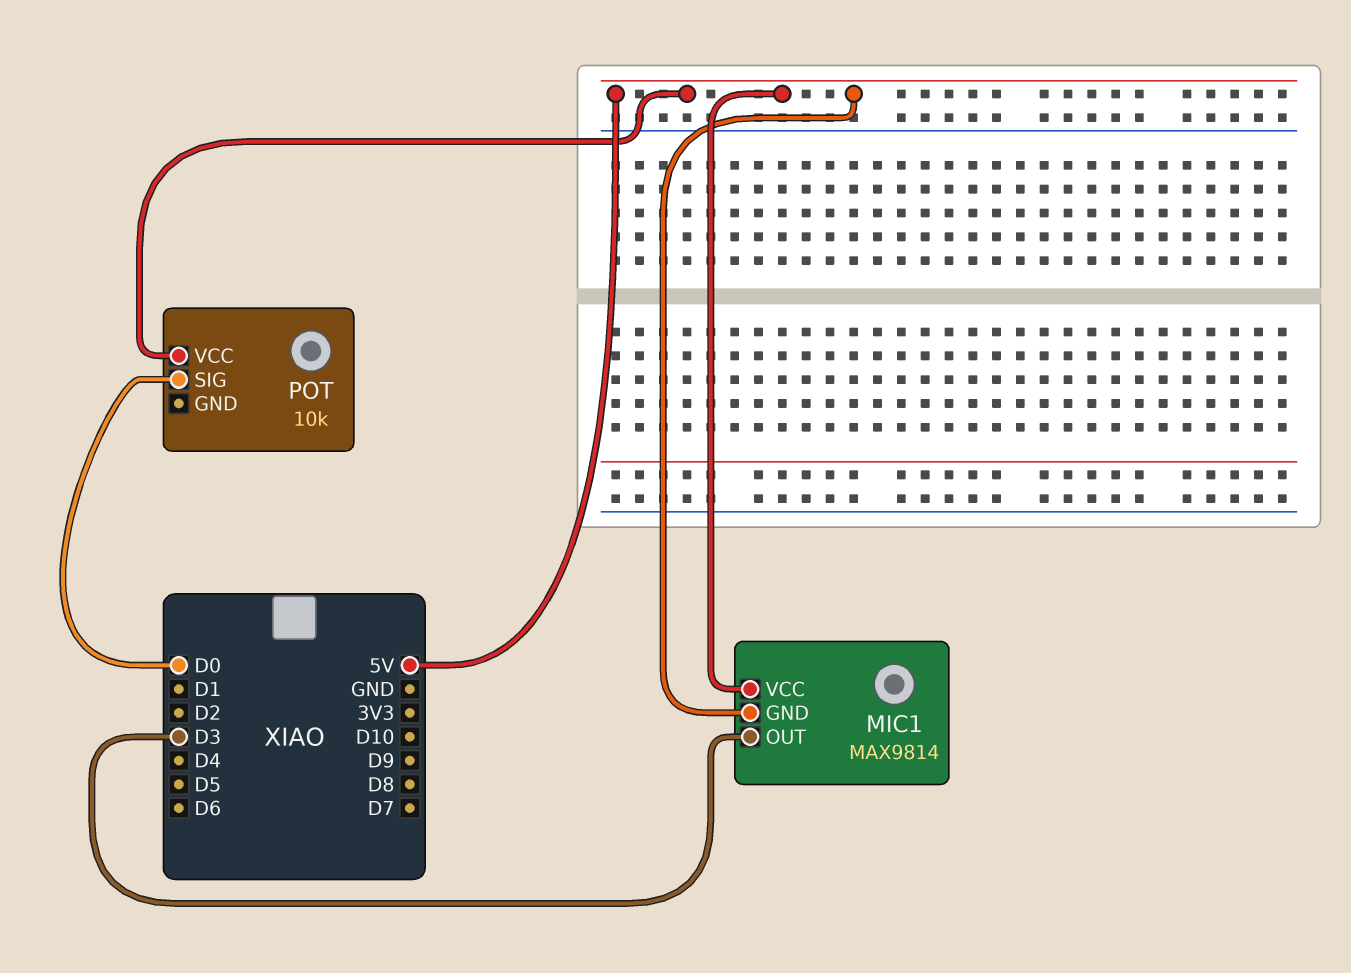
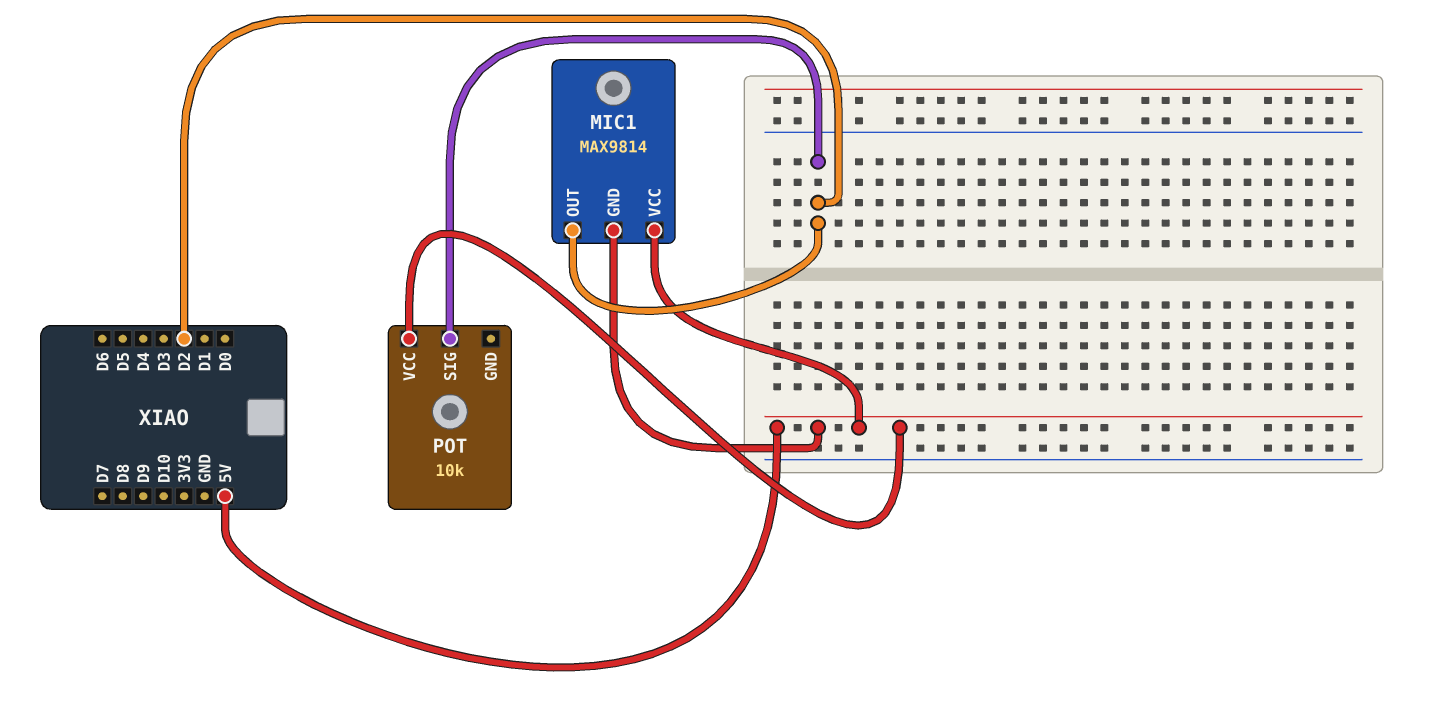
MIC1 pin OUT: D3 -> D2
POT pin SIG: D0 -> D2

